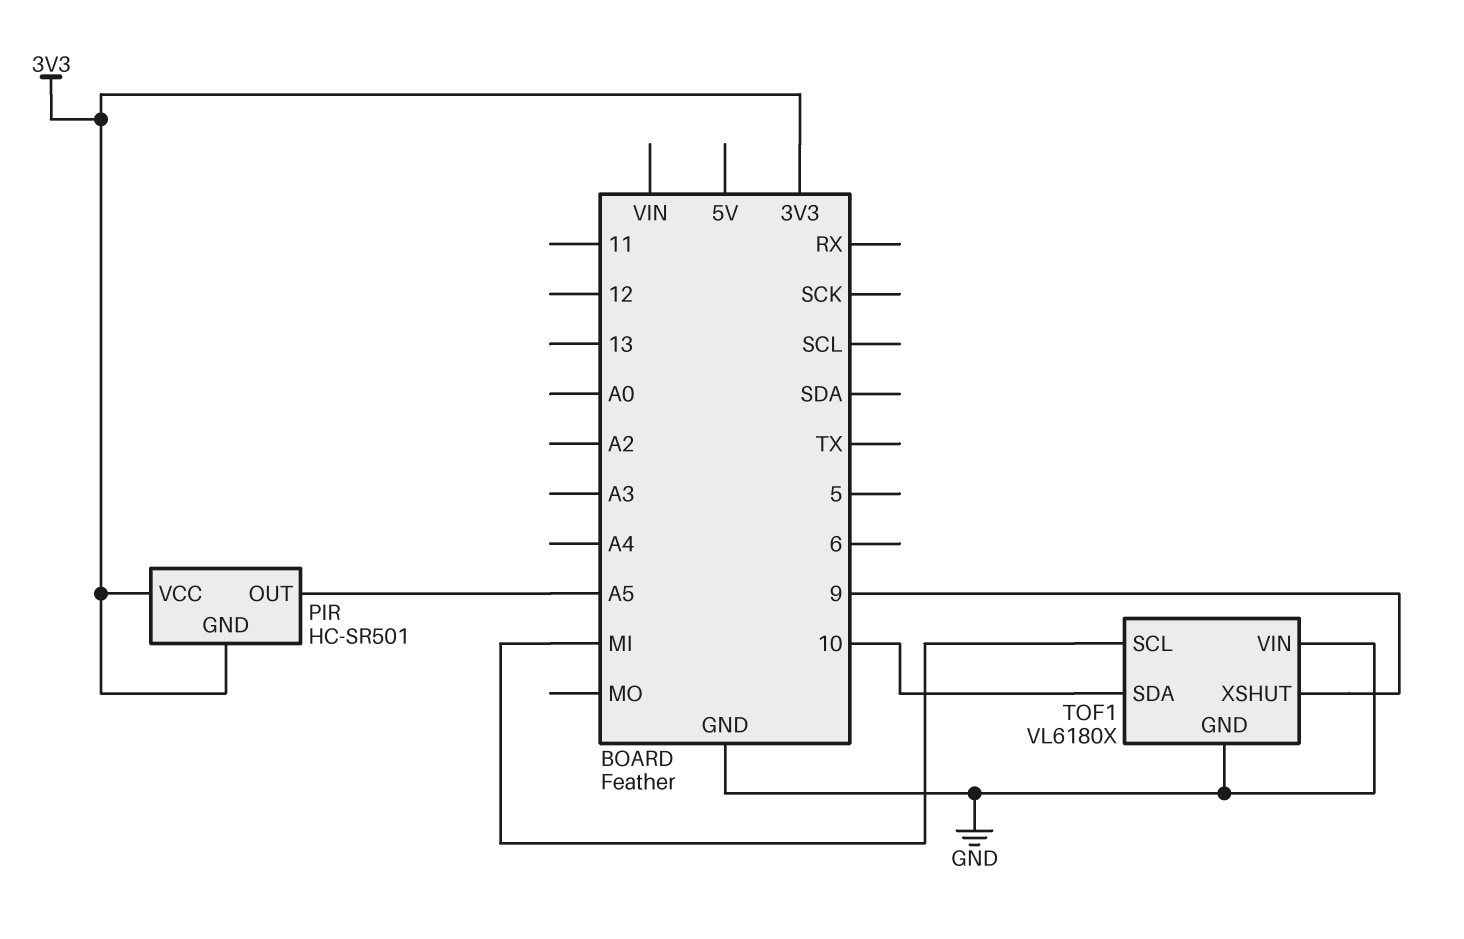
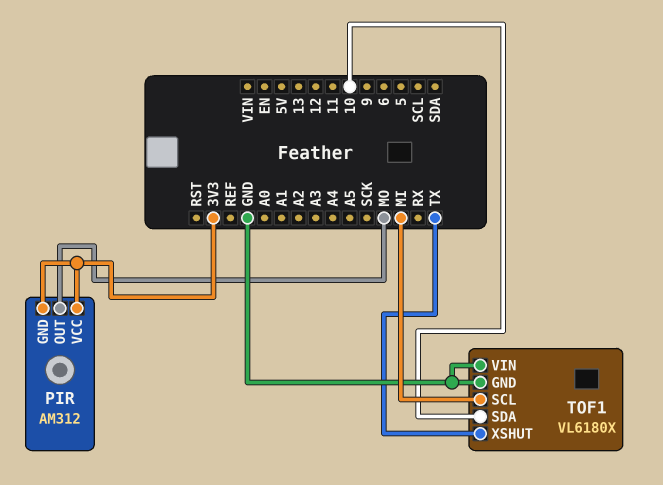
PIR: HC-SR501 -> AM312
PIR pin OUT: A5 -> MO
TOF1 pin XSHUT: 9 -> TX

